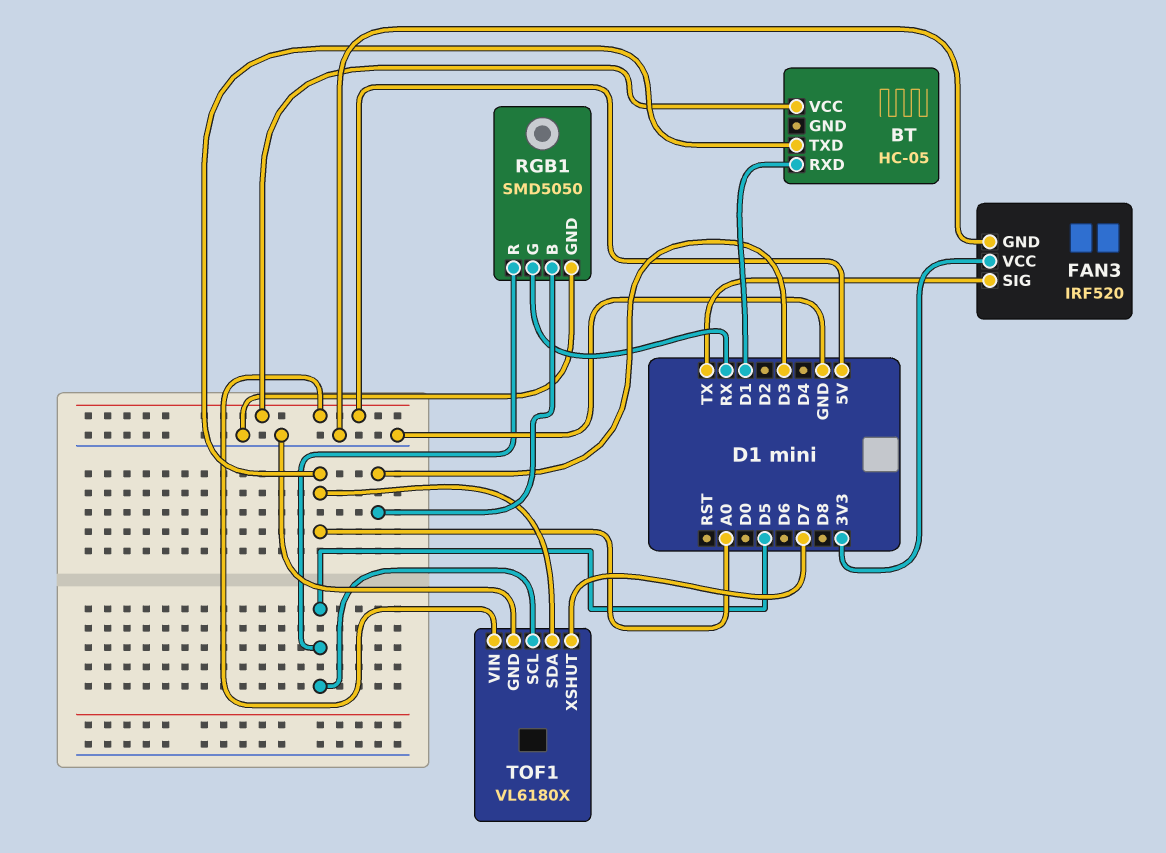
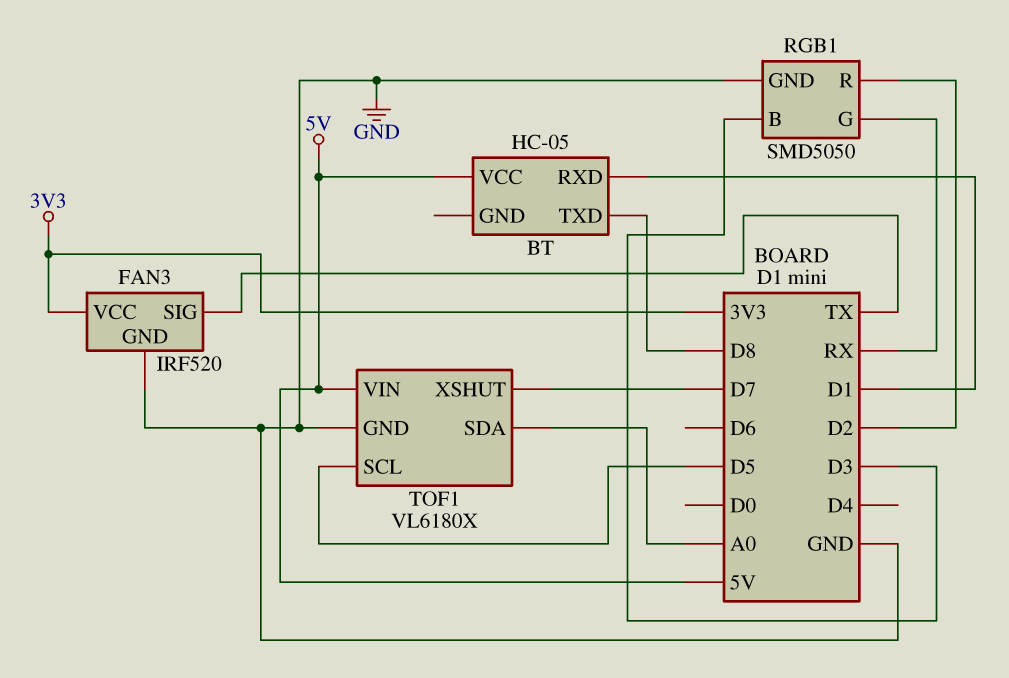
BT pin TXD: A0 -> D8
RGB1 pin R: D5 -> D2

